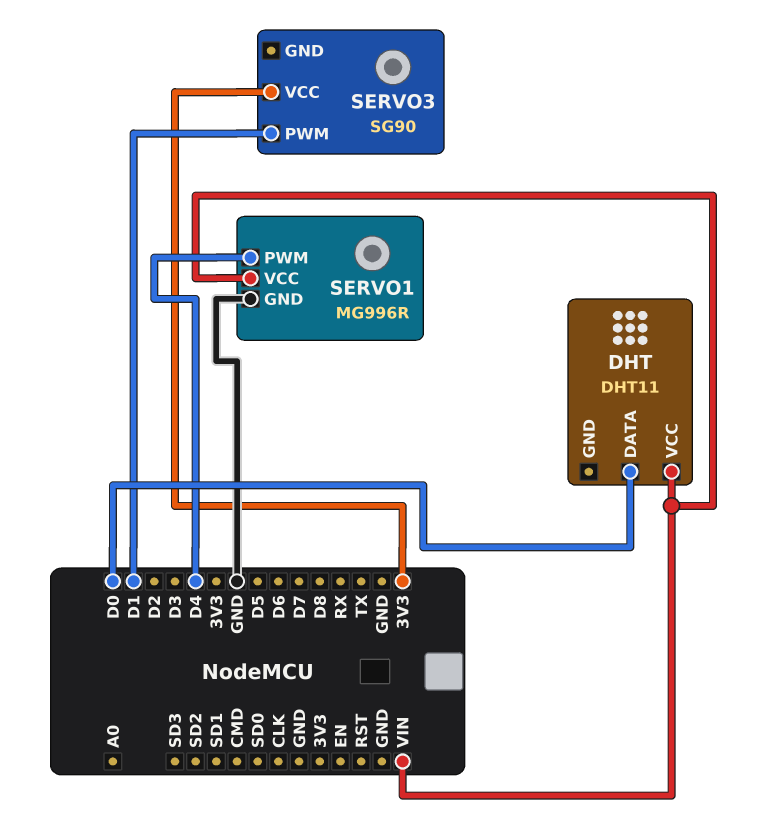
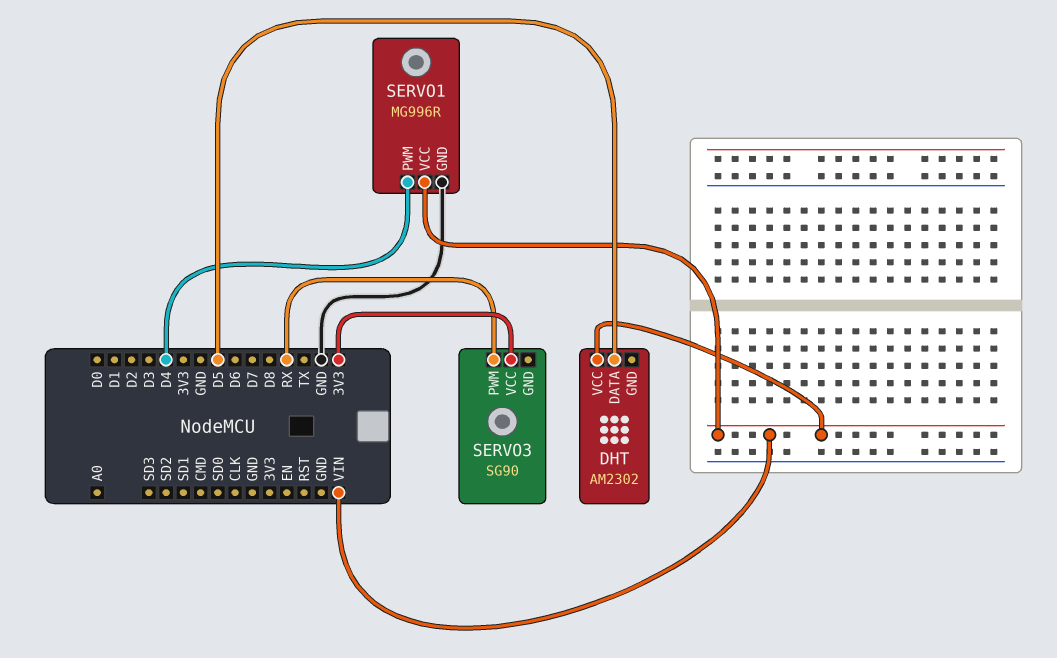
DHT: DHT11 -> AM2302
DHT pin DATA: D0 -> D5
SERVO3 pin PWM: D1 -> RX

